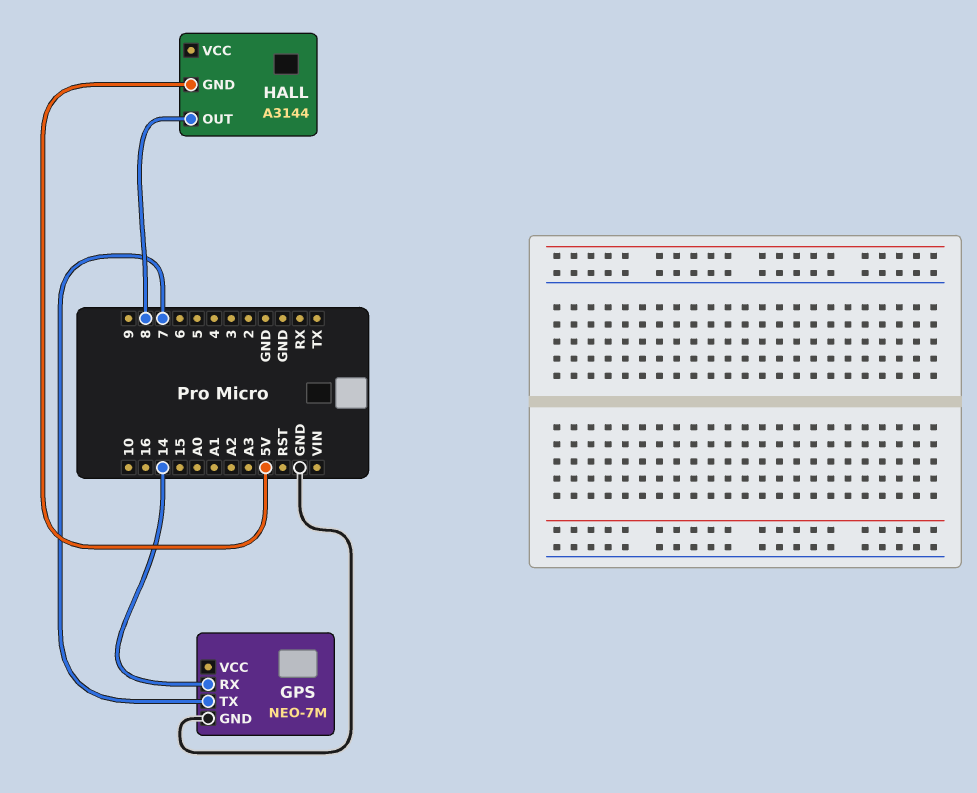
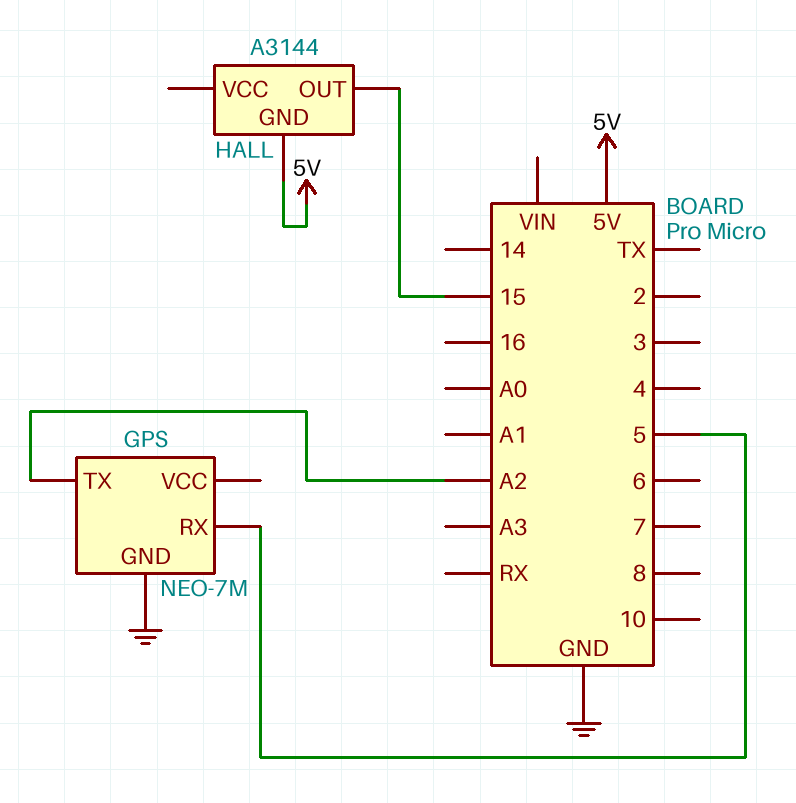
GPS pin RX: 14 -> 5
GPS pin TX: 7 -> A2
HALL pin OUT: 8 -> 15

